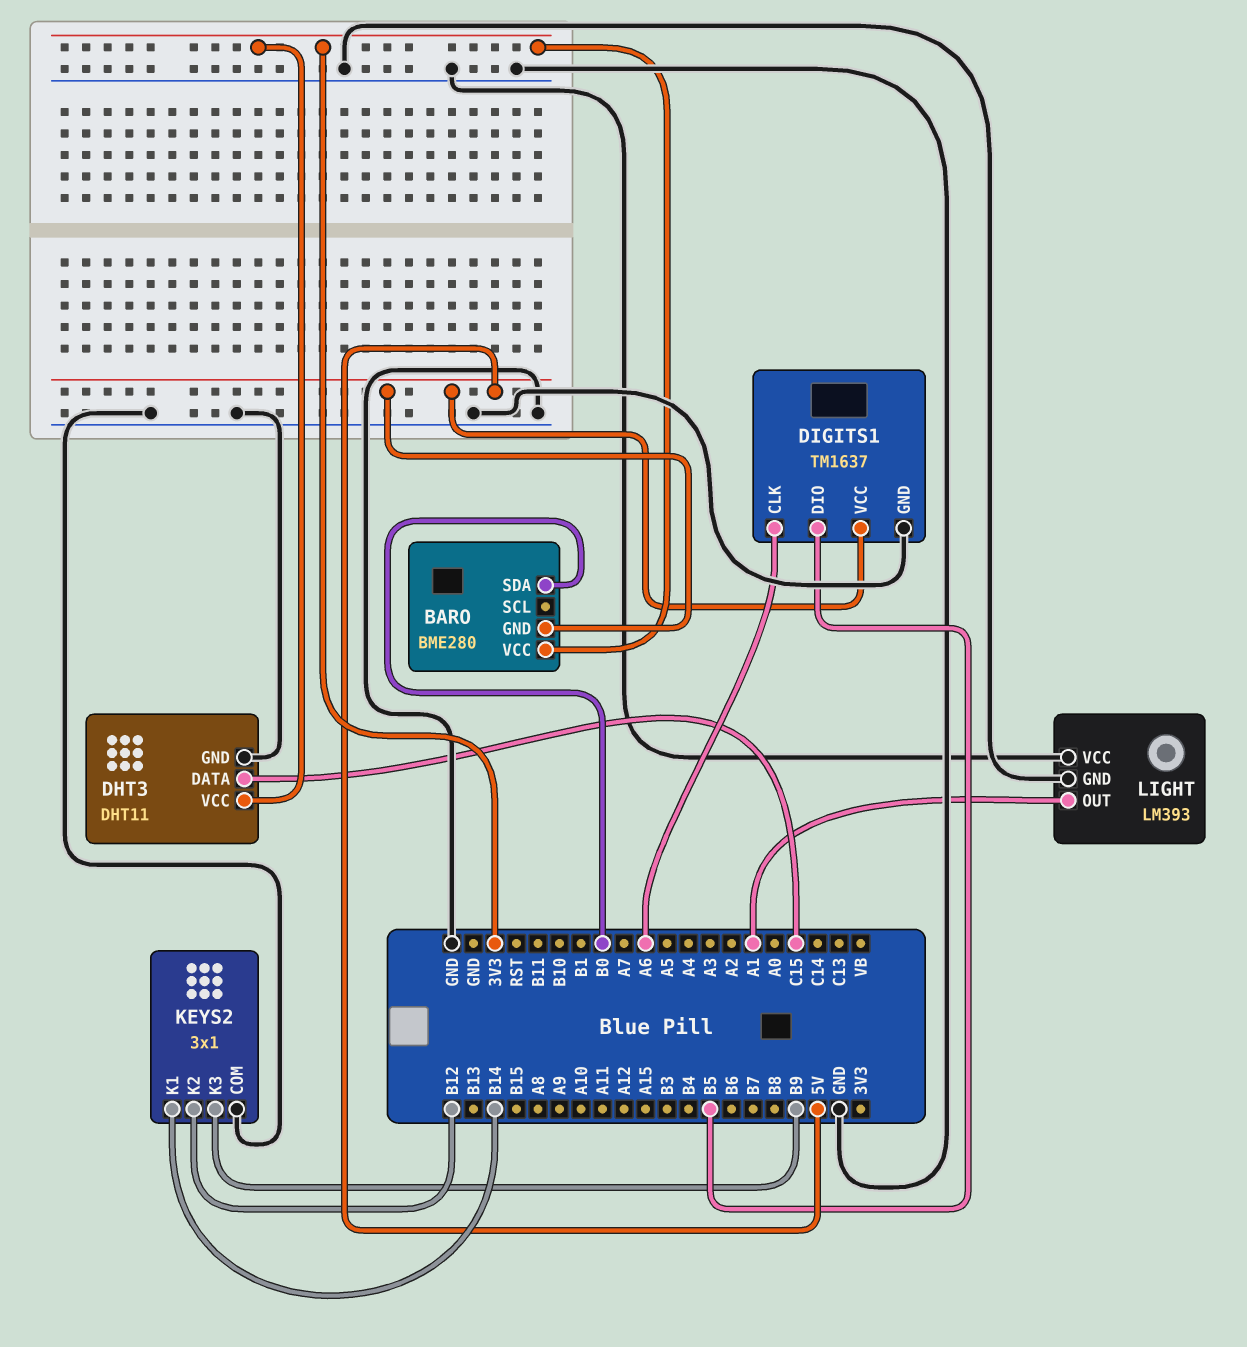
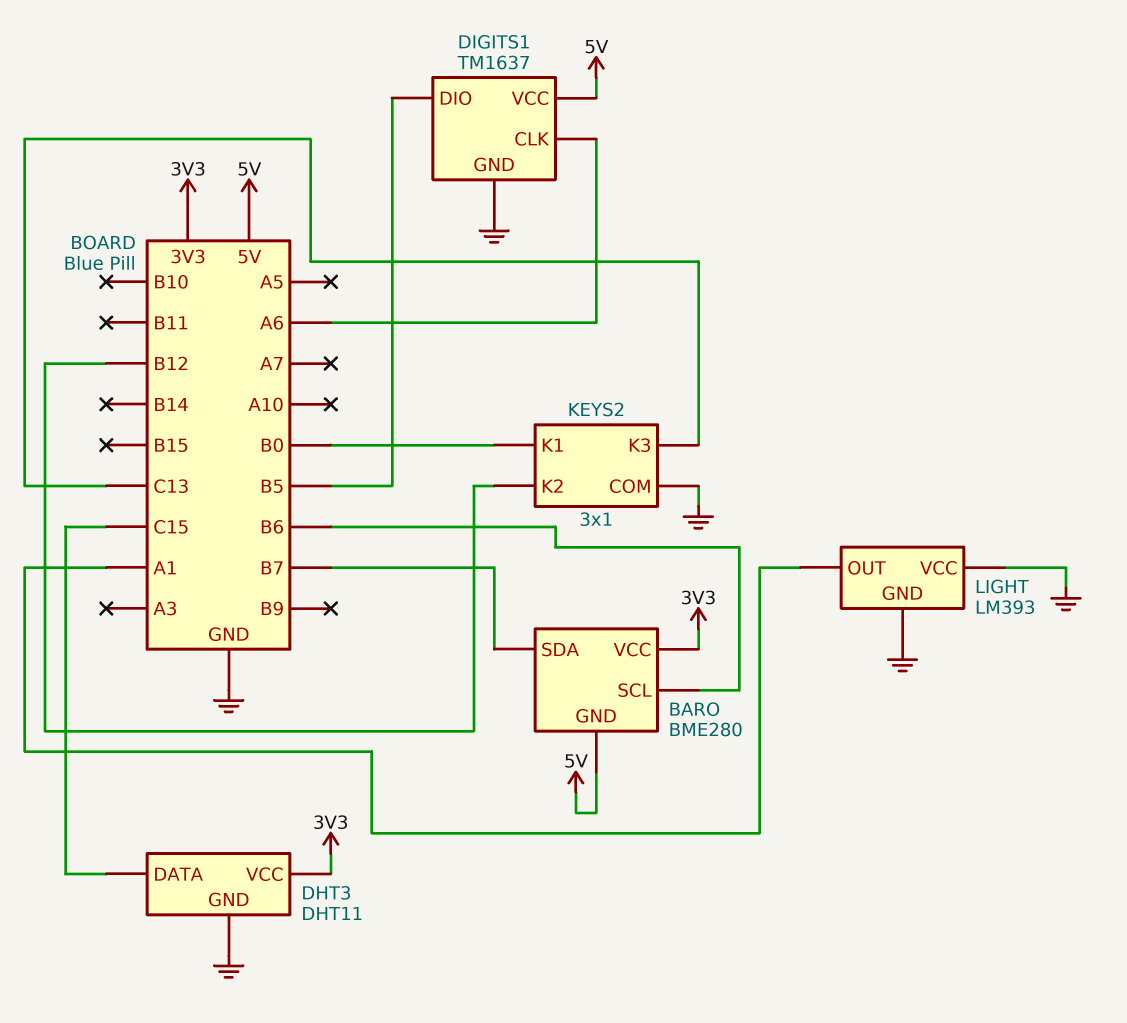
BARO pin SCL: none -> B6
BARO pin SDA: B0 -> B7
KEYS2 pin K1: B14 -> B0
KEYS2 pin K3: B9 -> C13

